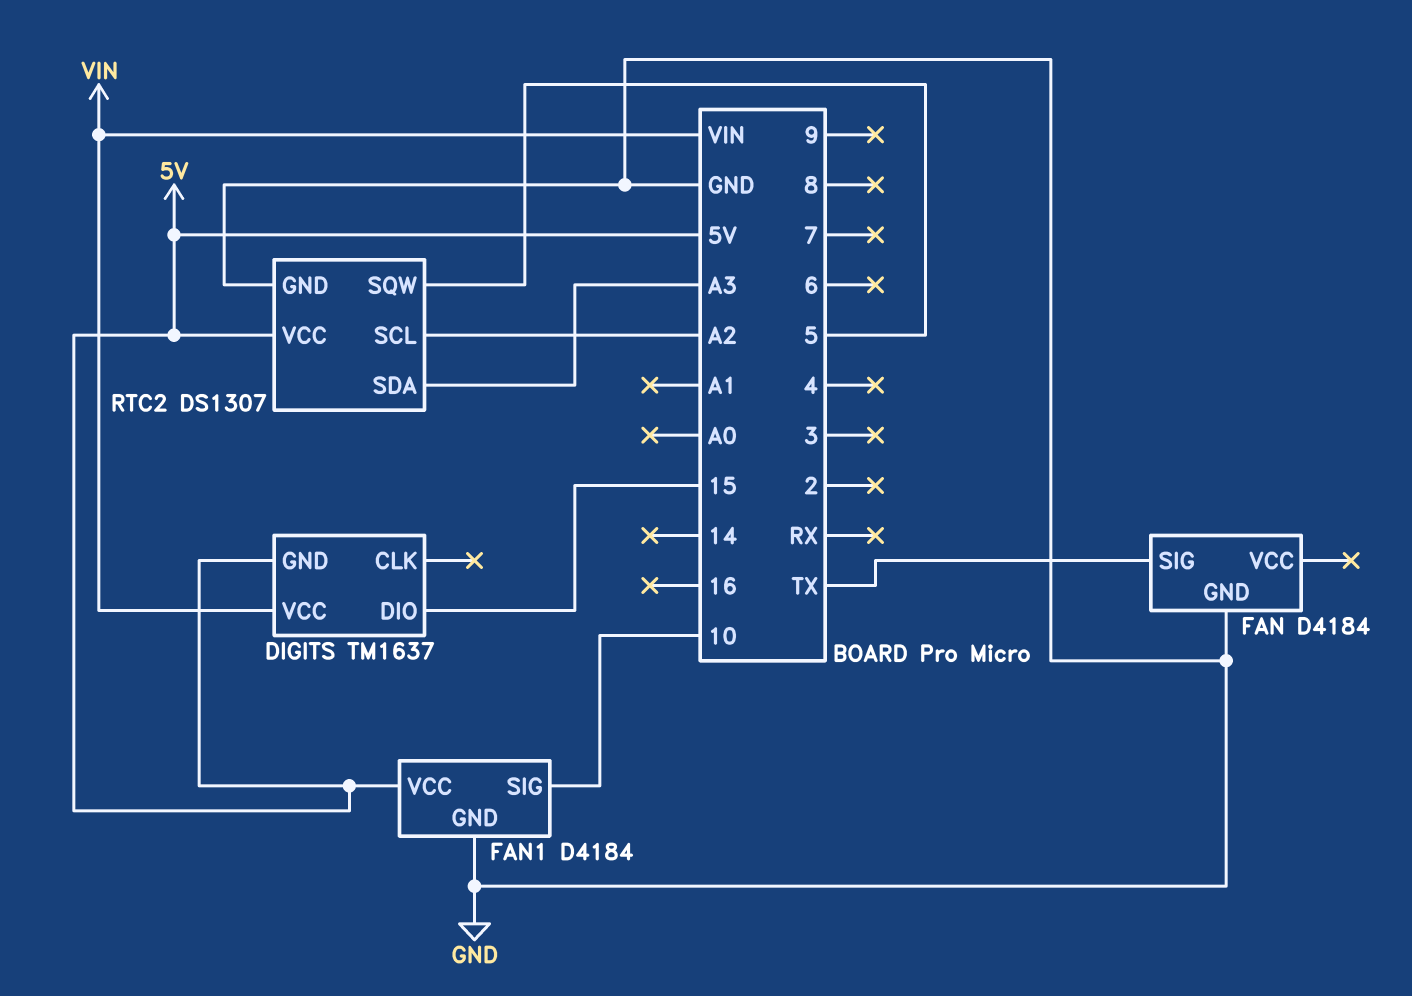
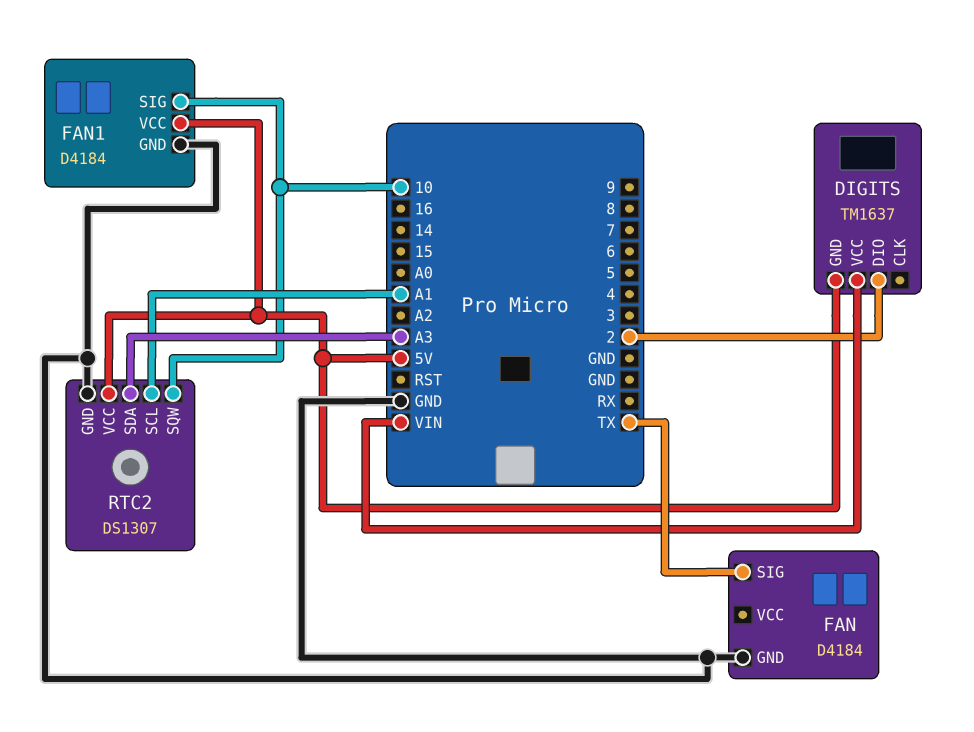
DIGITS pin DIO: 15 -> 2
RTC2 pin SCL: A2 -> A1
RTC2 pin SQW: 5 -> 10

